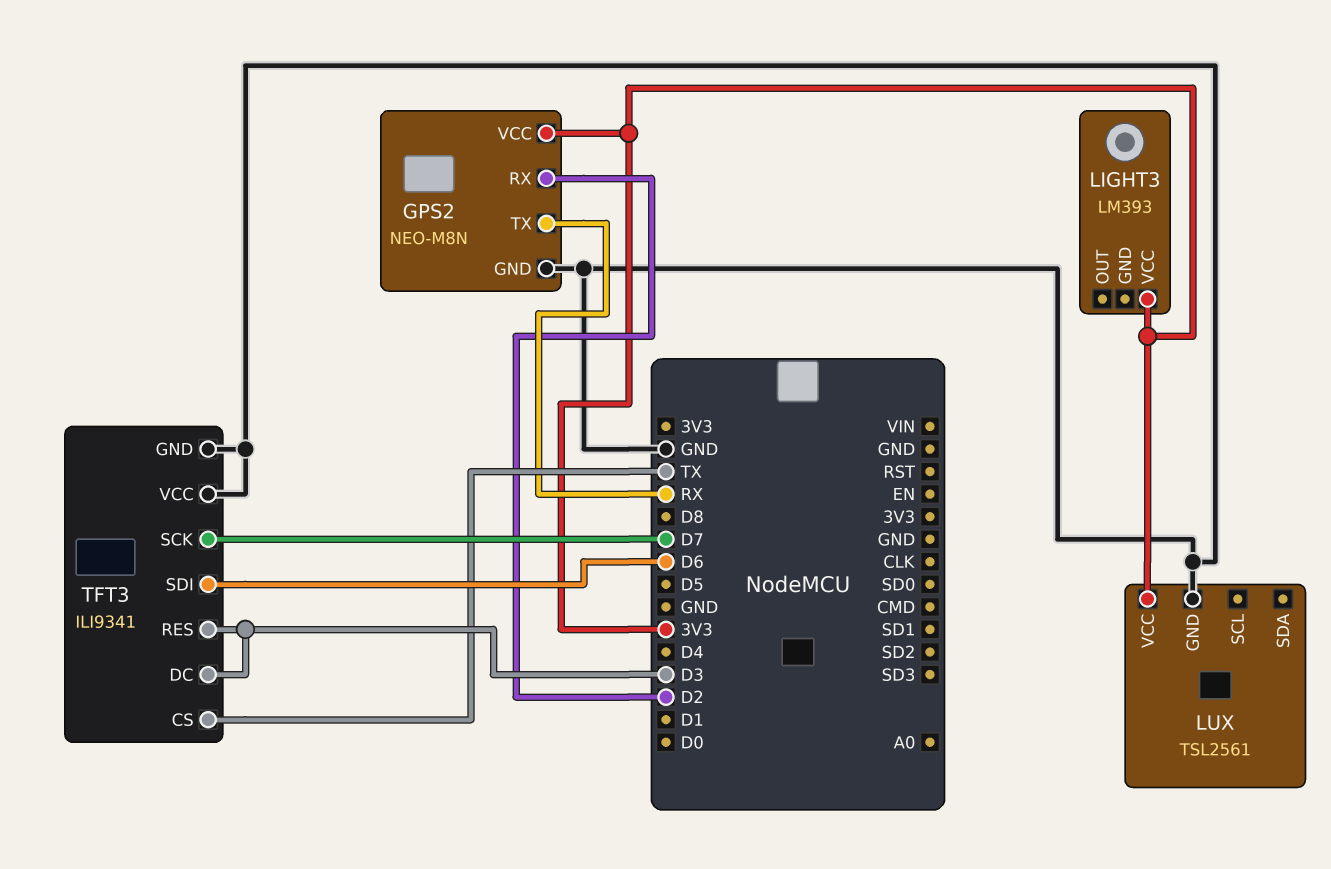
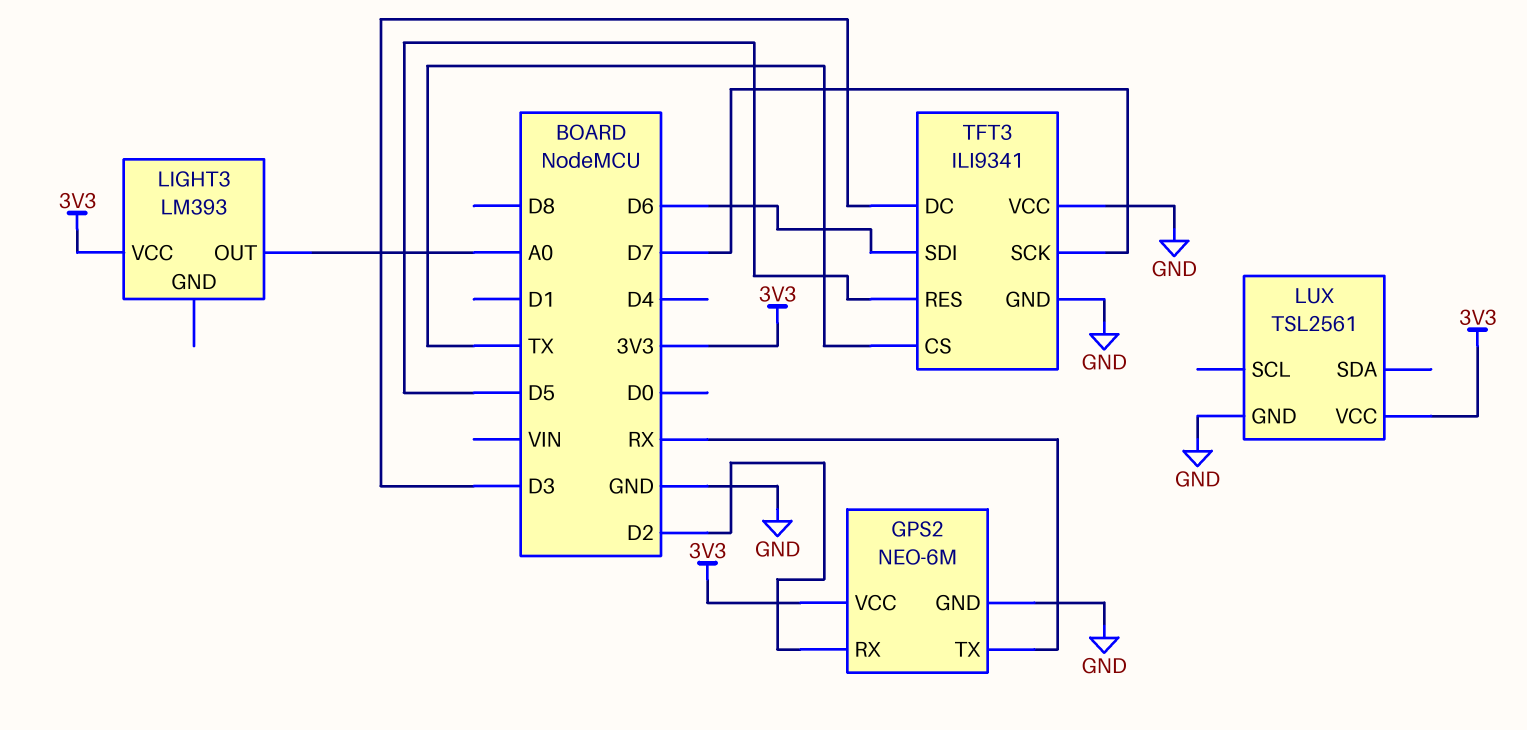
GPS2: NEO-M8N -> NEO-6M
LIGHT3 pin OUT: none -> A0
TFT3 pin RES: D3 -> D5

